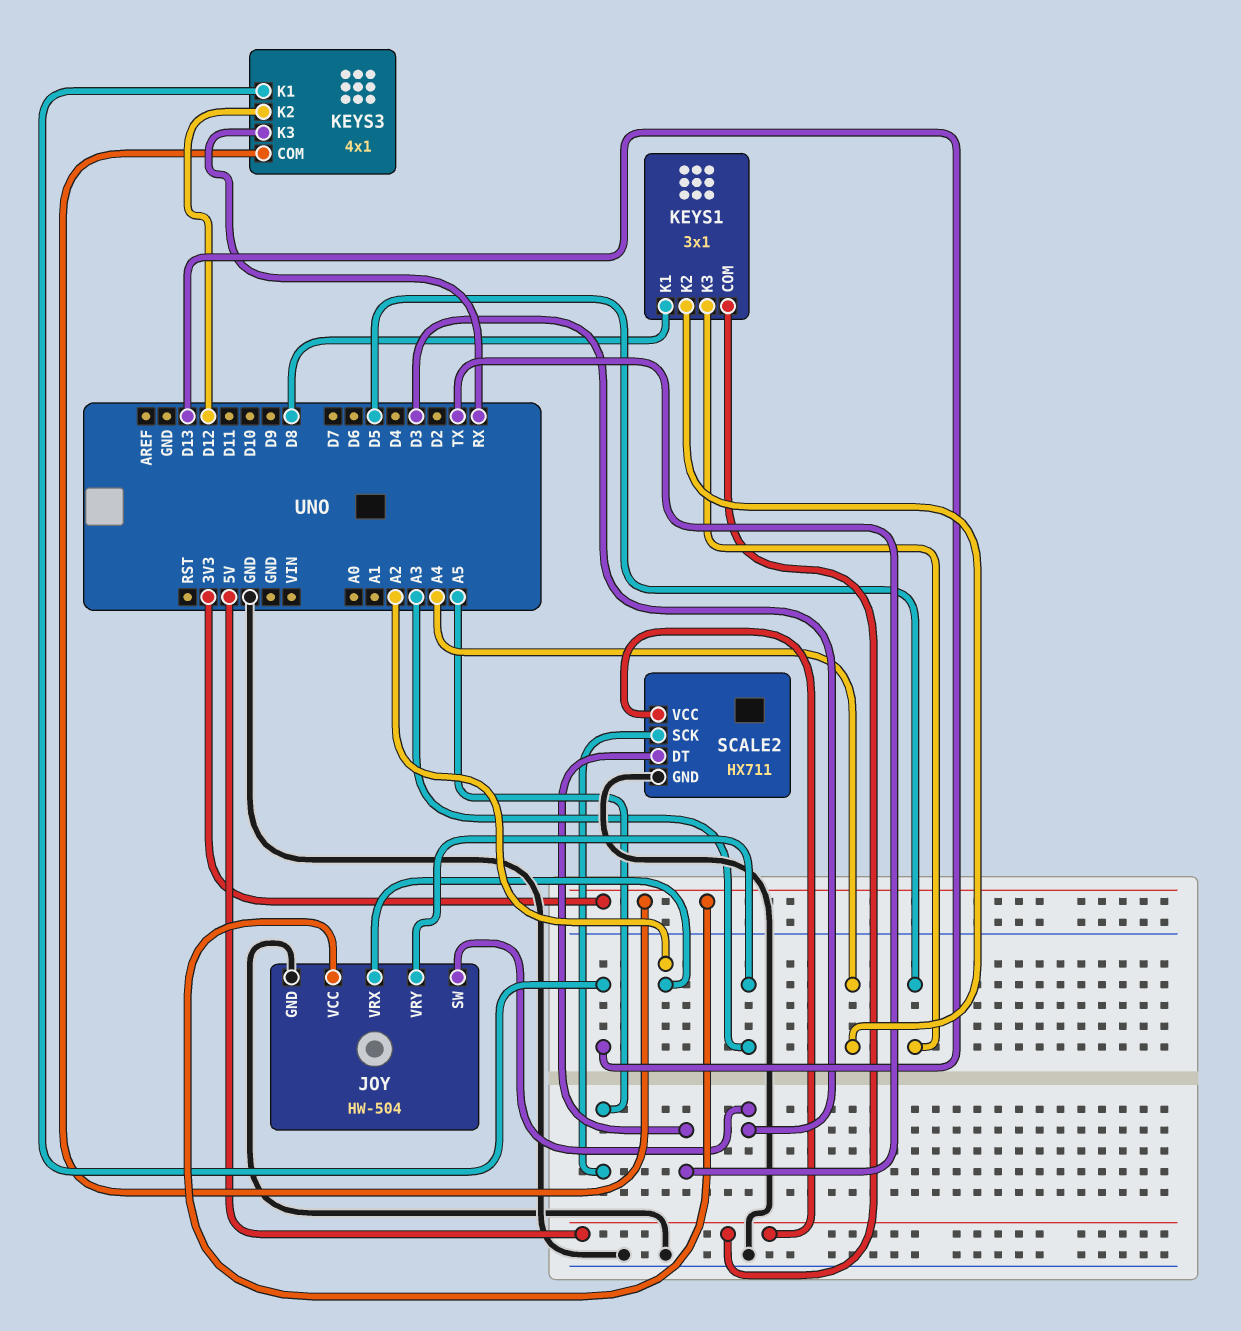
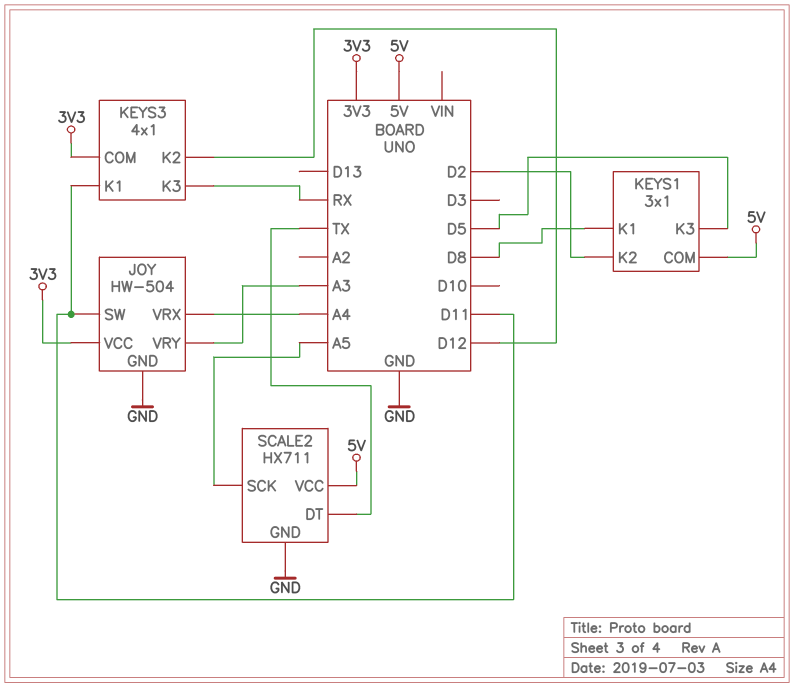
JOY pin SW: D3 -> D11
JOY pin VRX: A2 -> A4
KEYS1 pin K2: A4 -> D2
KEYS3 pin K1: D13 -> D11

